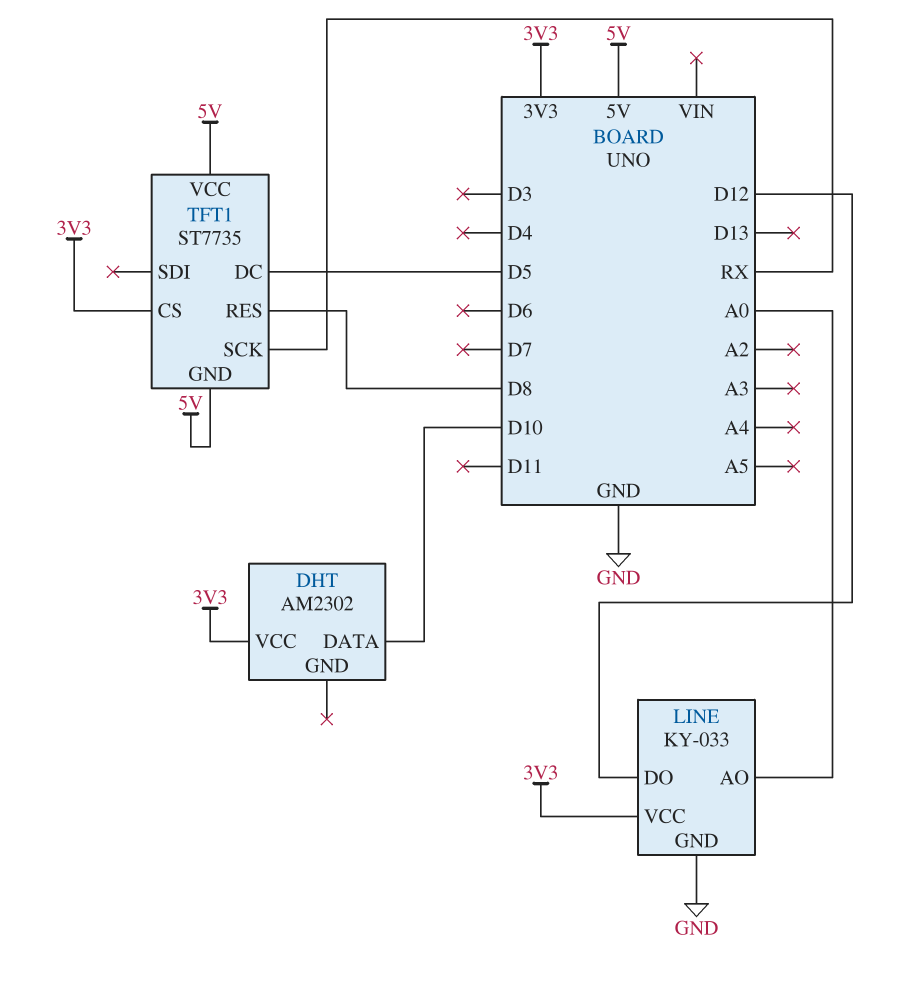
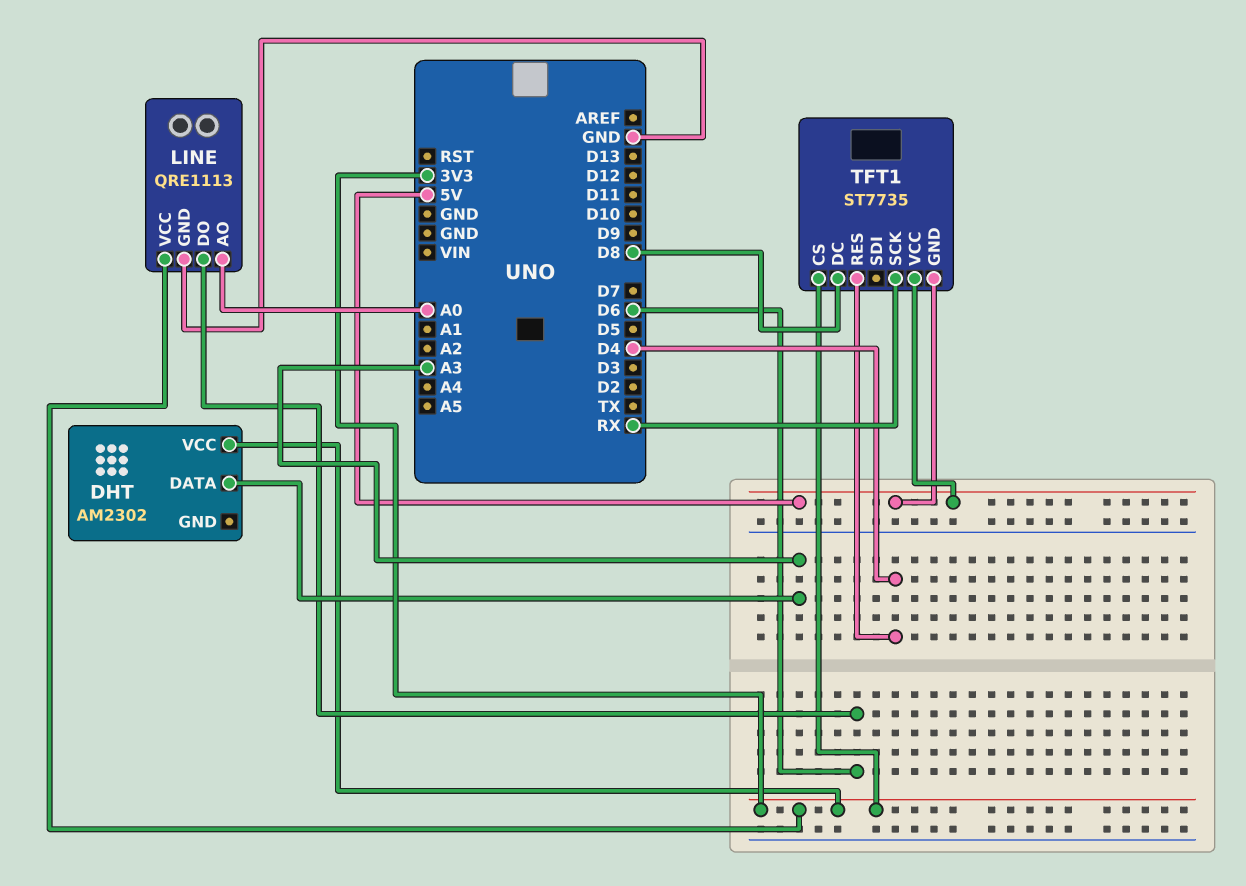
DHT pin DATA: D10 -> A3
LINE: KY-033 -> QRE1113
LINE pin DO: D12 -> D6
TFT1 pin DC: D5 -> D8
TFT1 pin RES: D8 -> D4

